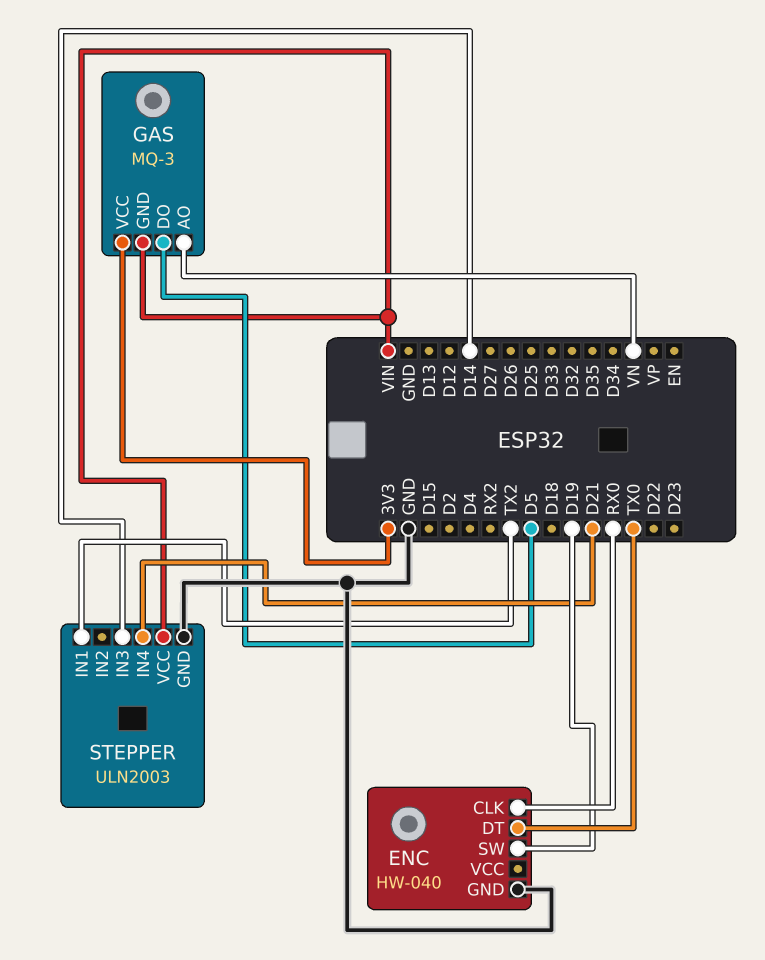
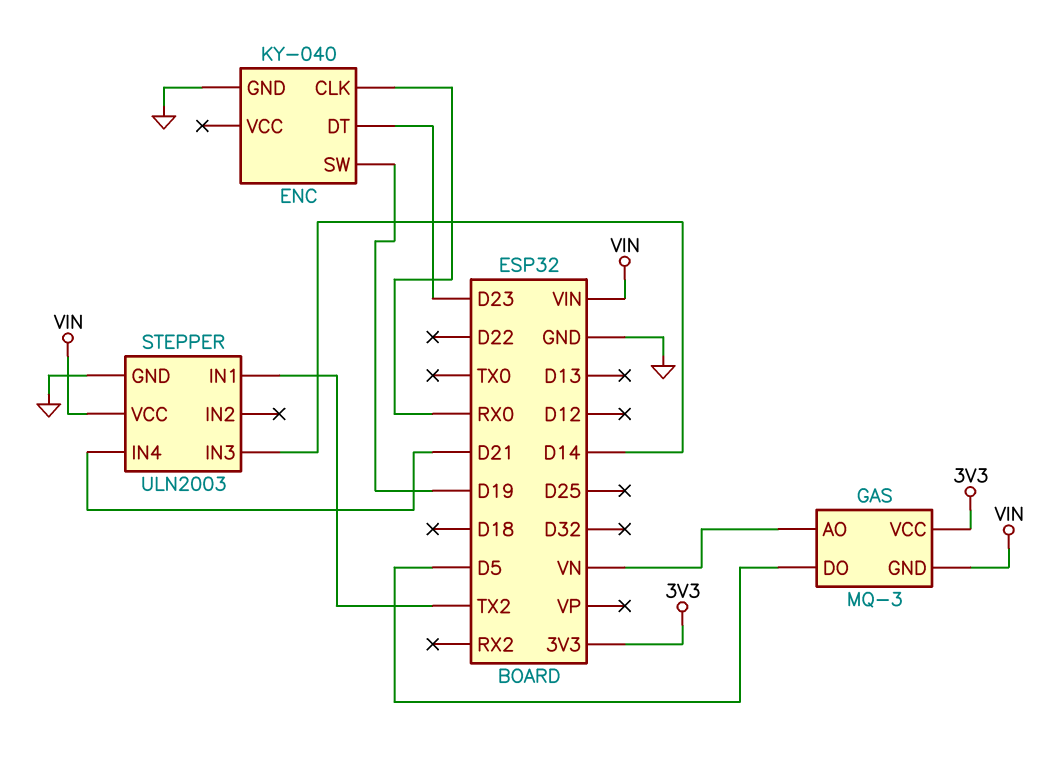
ENC: HW-040 -> KY-040
ENC pin DT: TX0 -> D23

